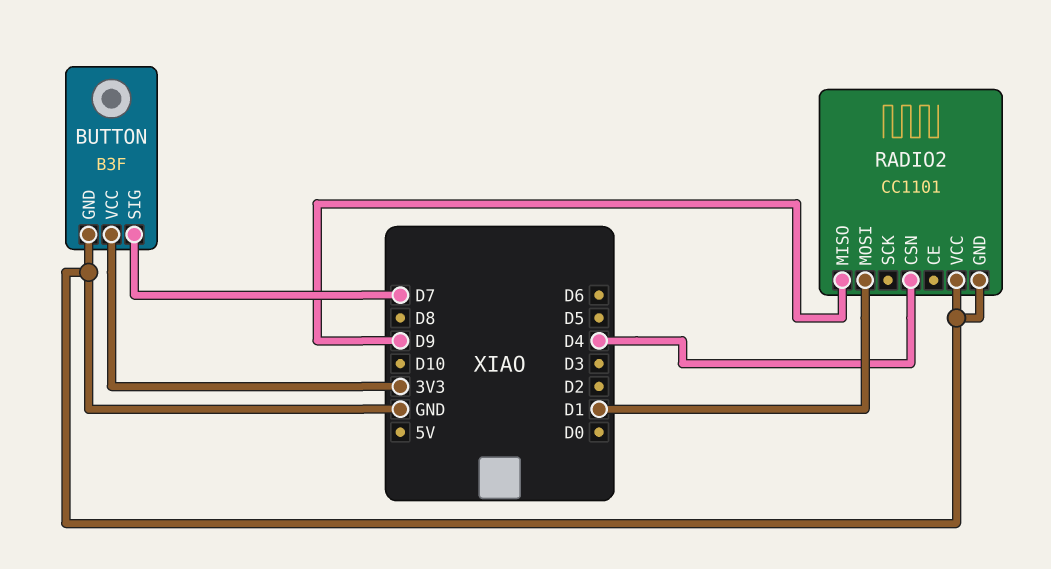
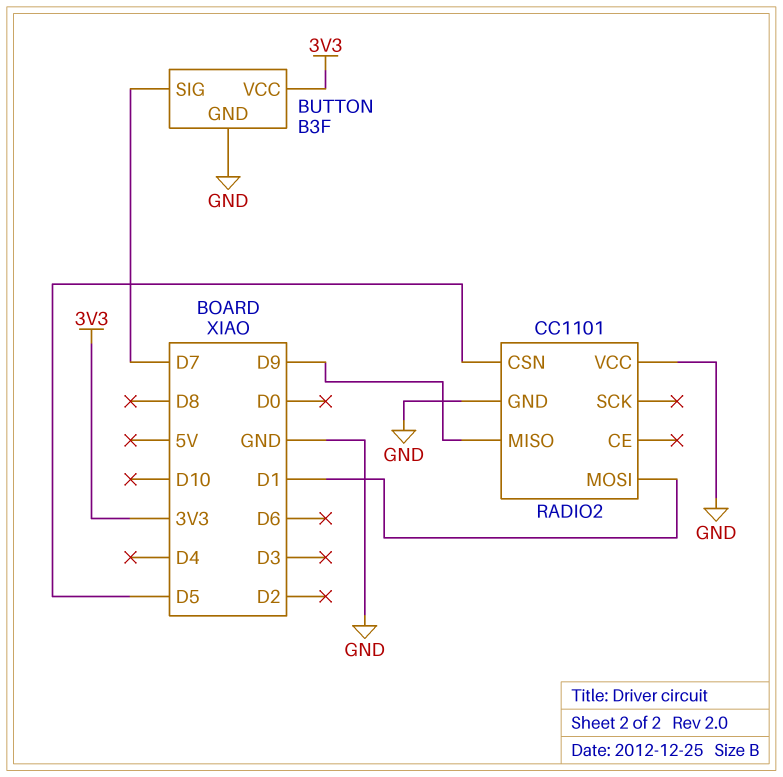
RADIO2 pin CSN: D4 -> D5

